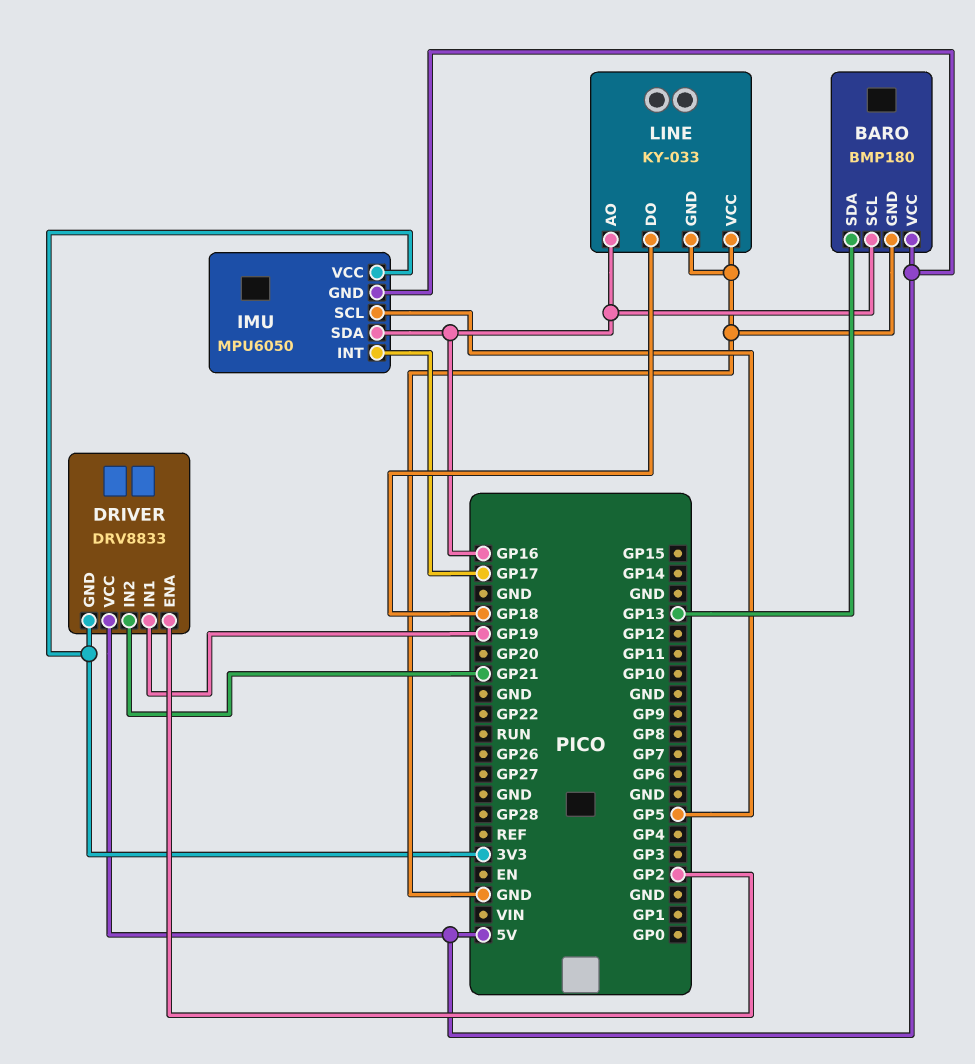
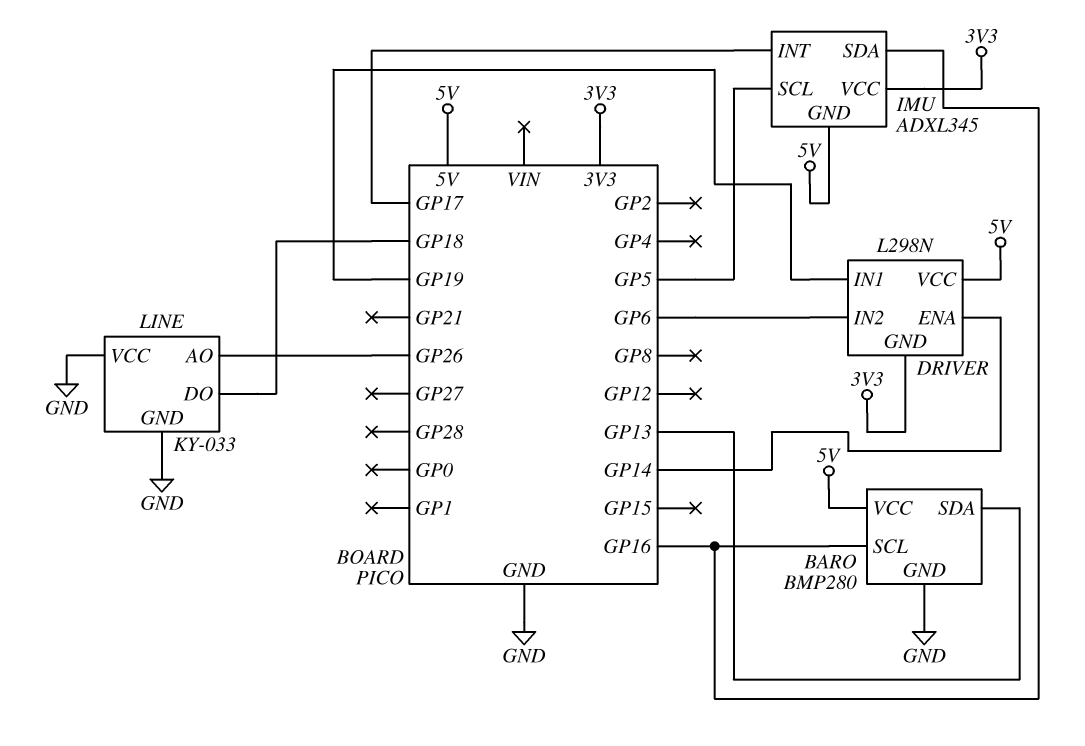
BARO: BMP180 -> BMP280
DRIVER: DRV8833 -> L298N
DRIVER pin ENA: GP2 -> GP14
DRIVER pin IN2: GP21 -> GP6
IMU: MPU6050 -> ADXL345
LINE pin AO: GP16 -> GP26

